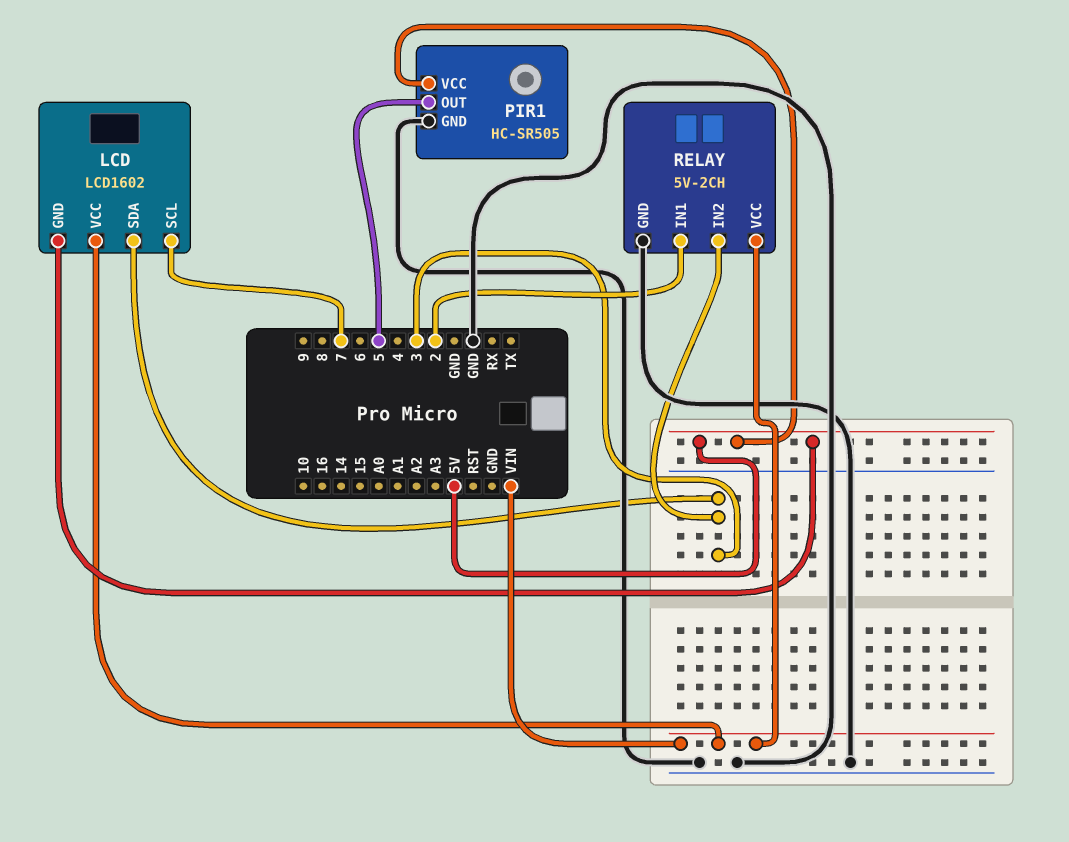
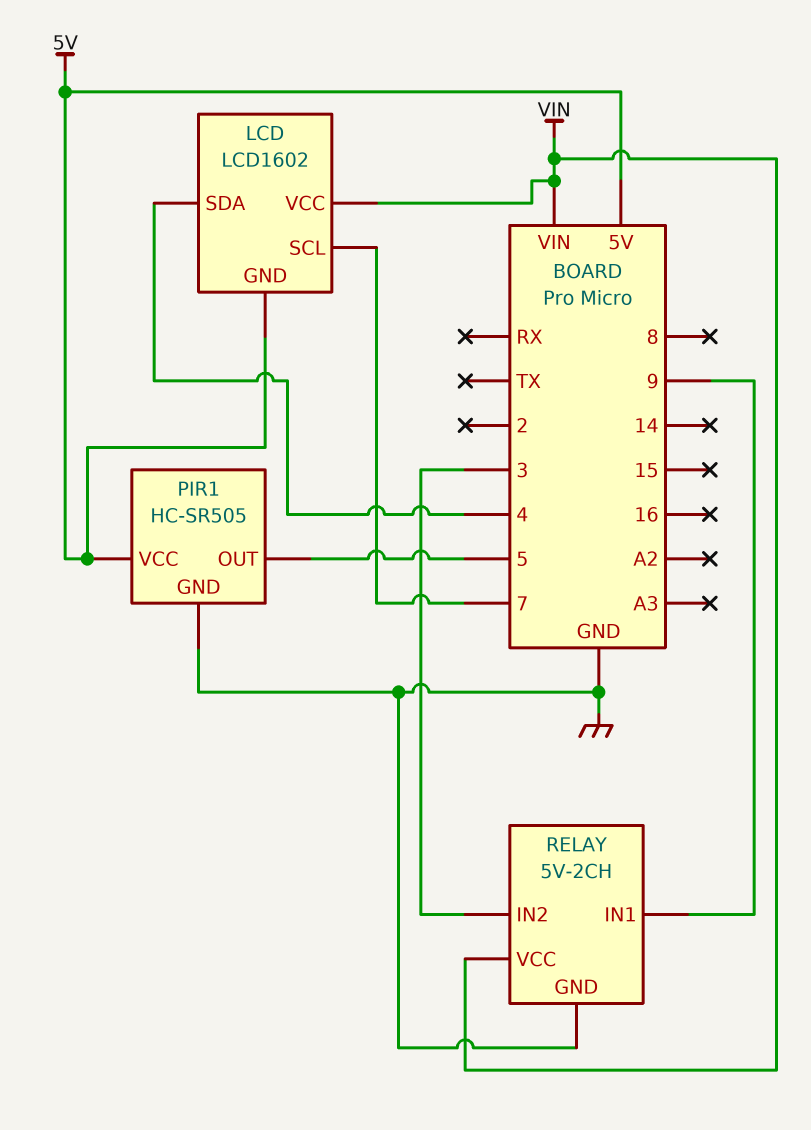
LCD pin SDA: 3 -> 4
RELAY pin IN1: 2 -> 9

